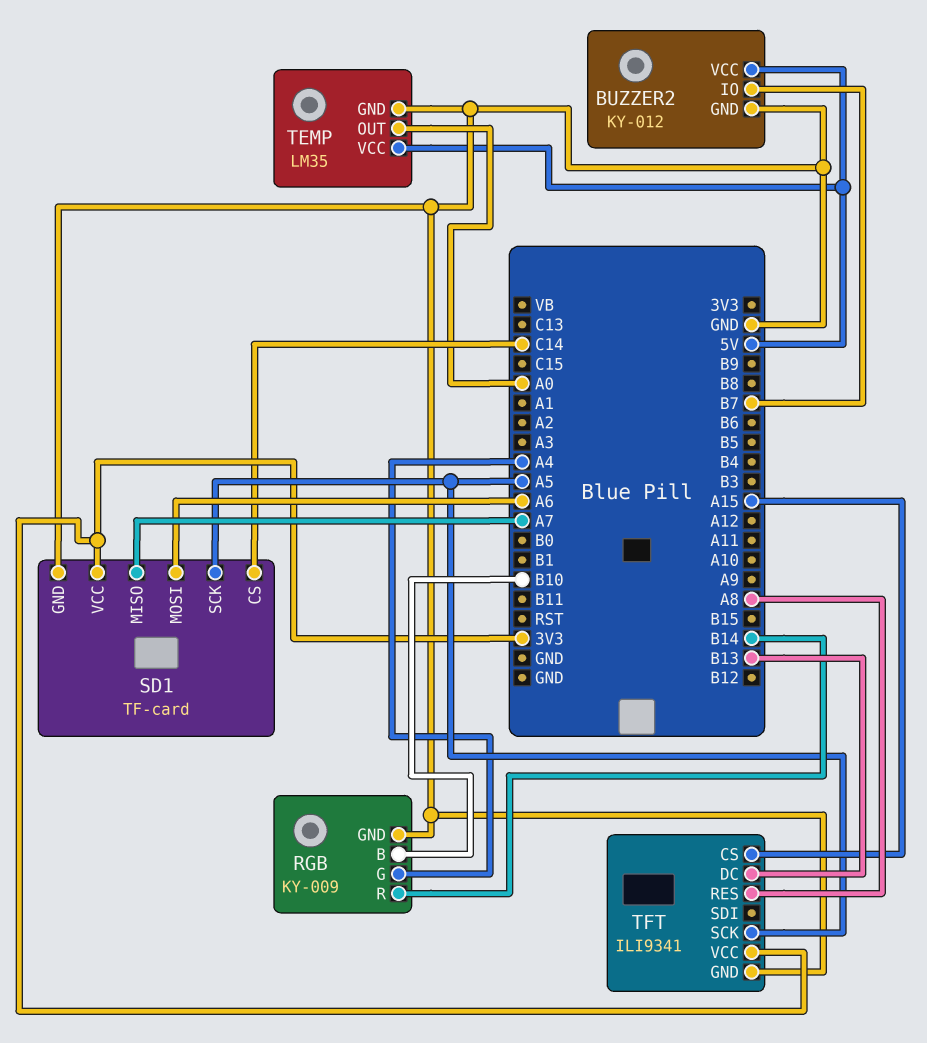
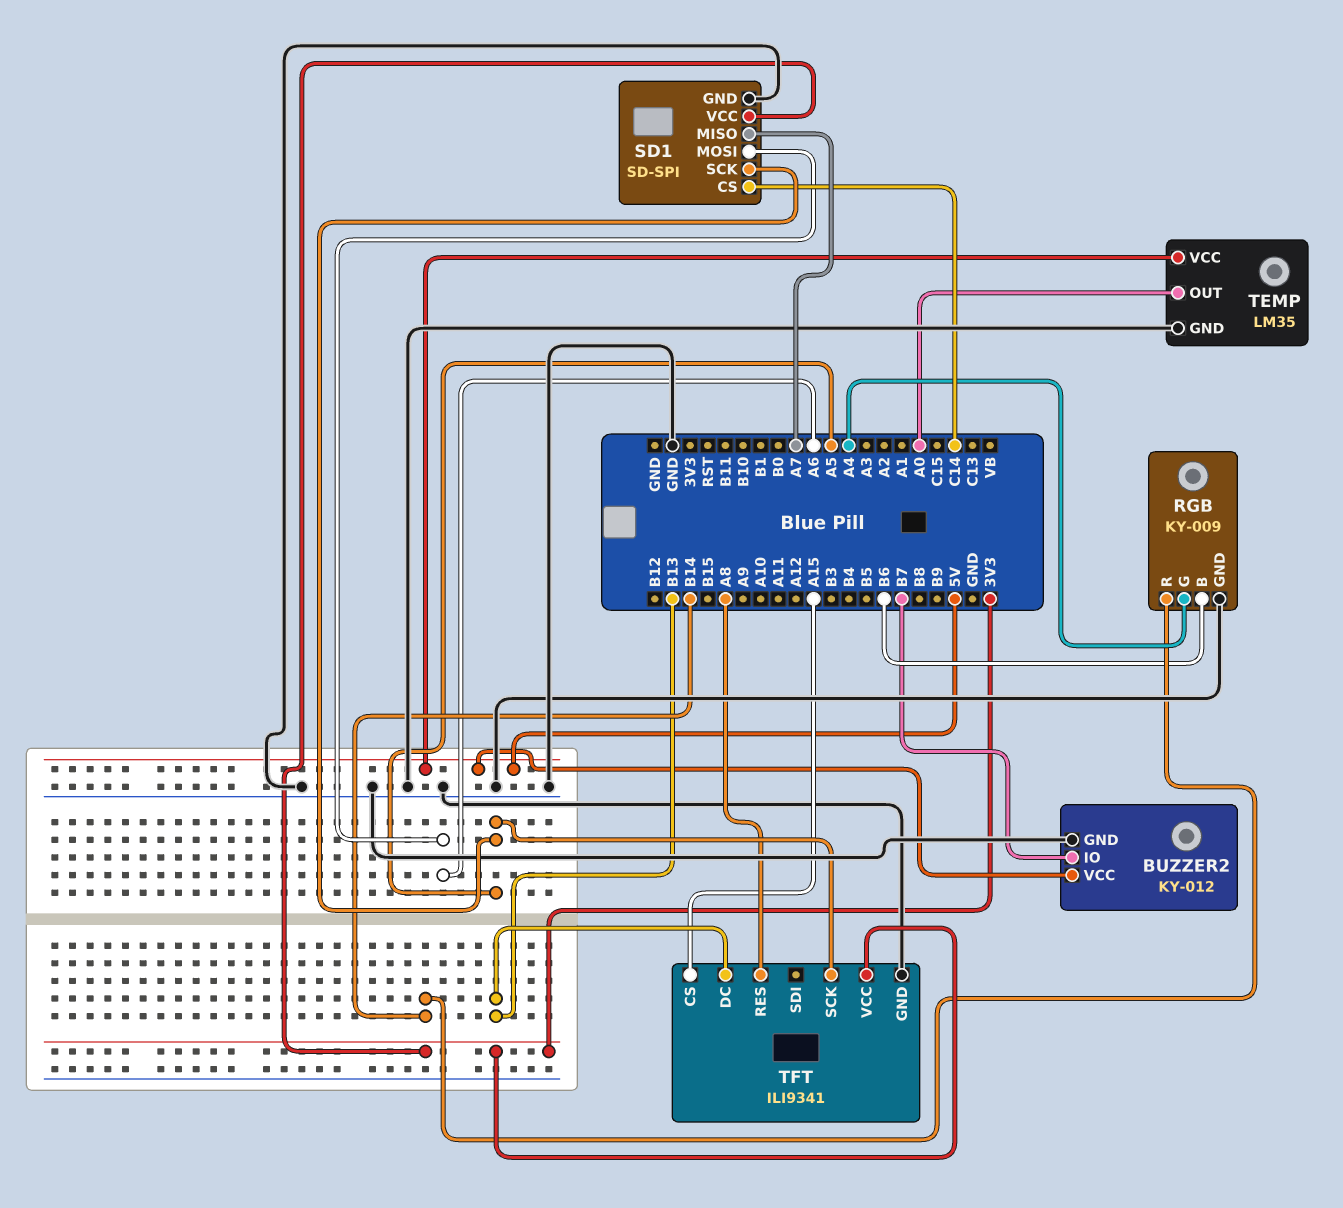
RGB pin B: B10 -> B6
SD1: TF-card -> SD-SPI

